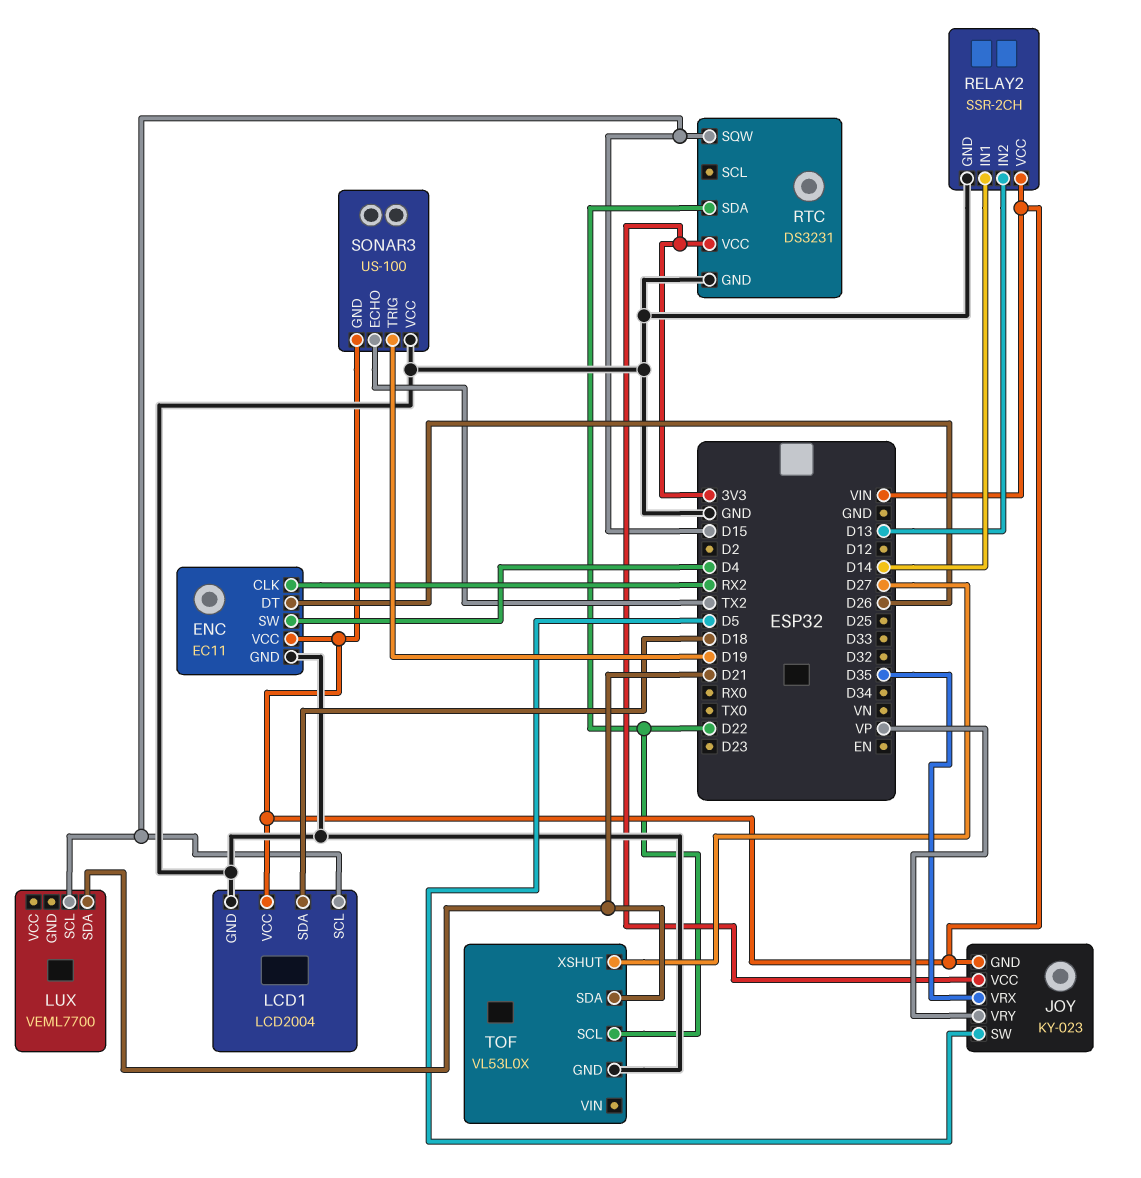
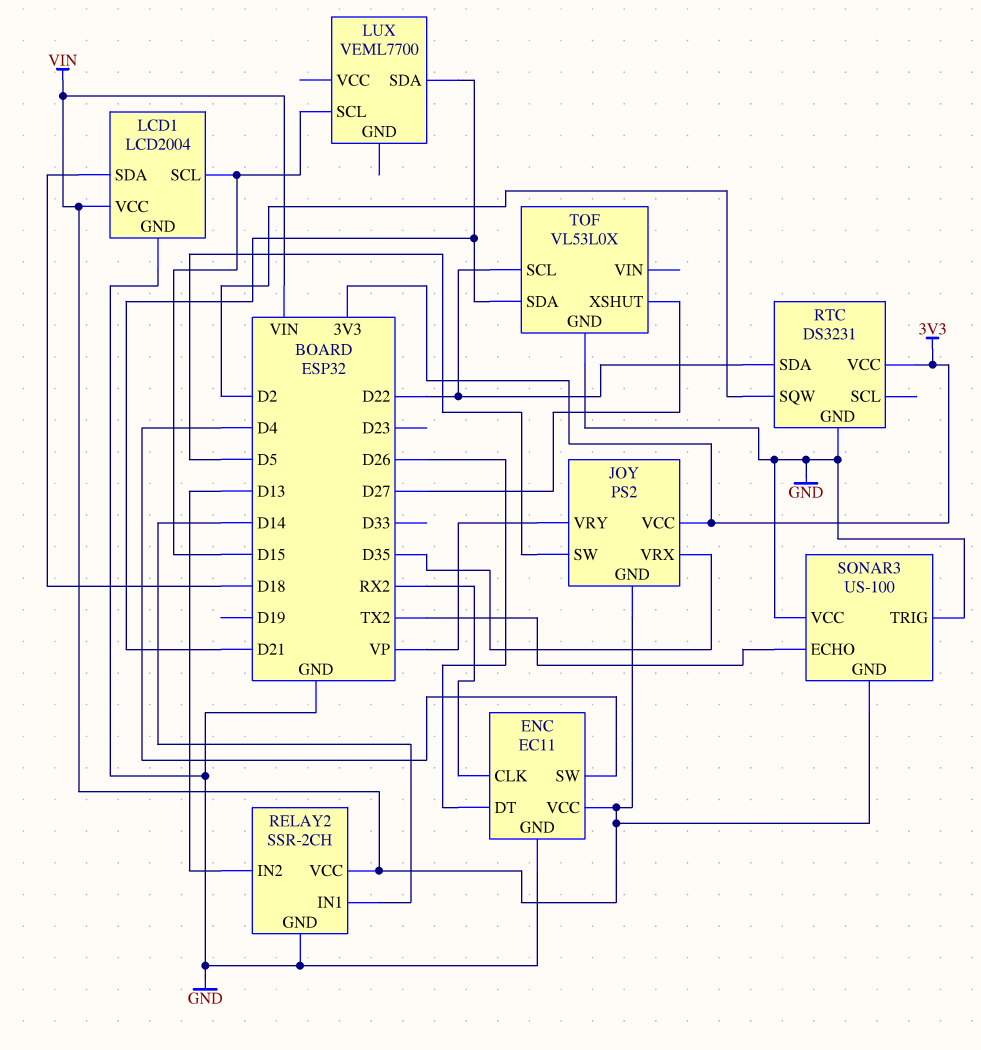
JOY: KY-023 -> PS2
RTC pin SQW: D15 -> D2
SONAR3 pin TRIG: D19 -> GND

